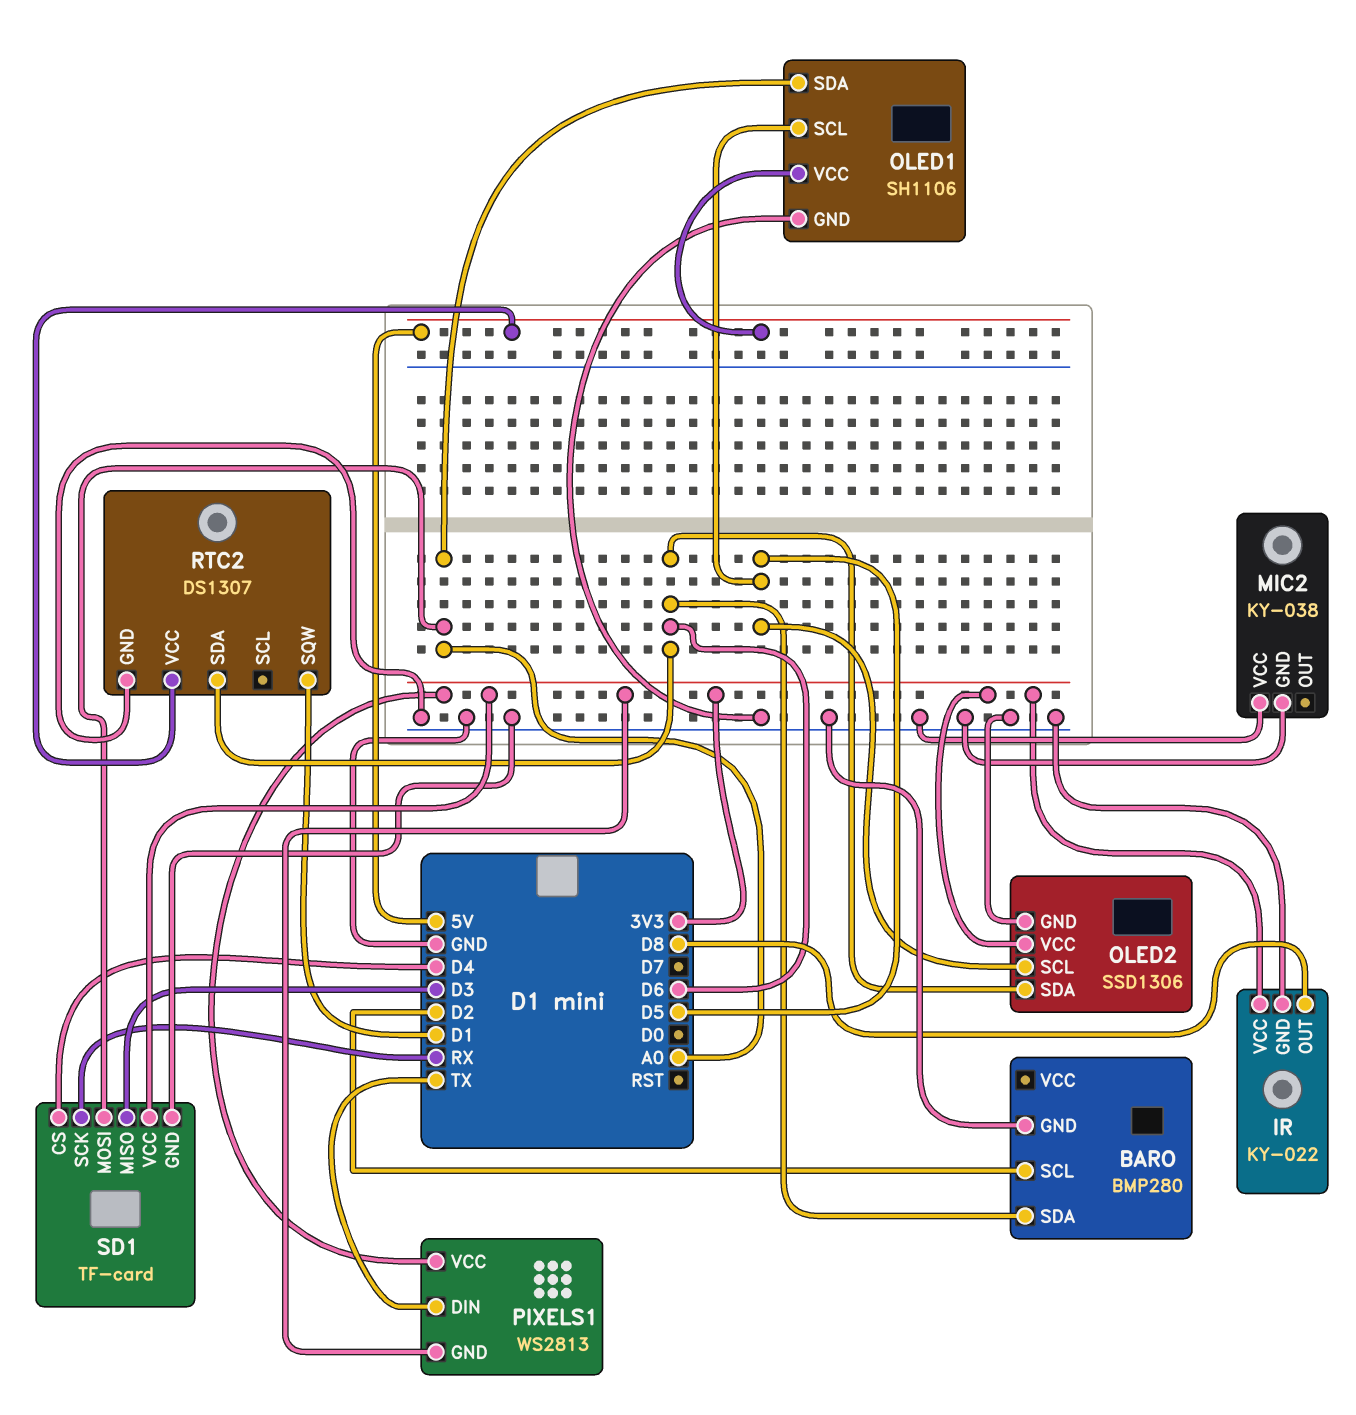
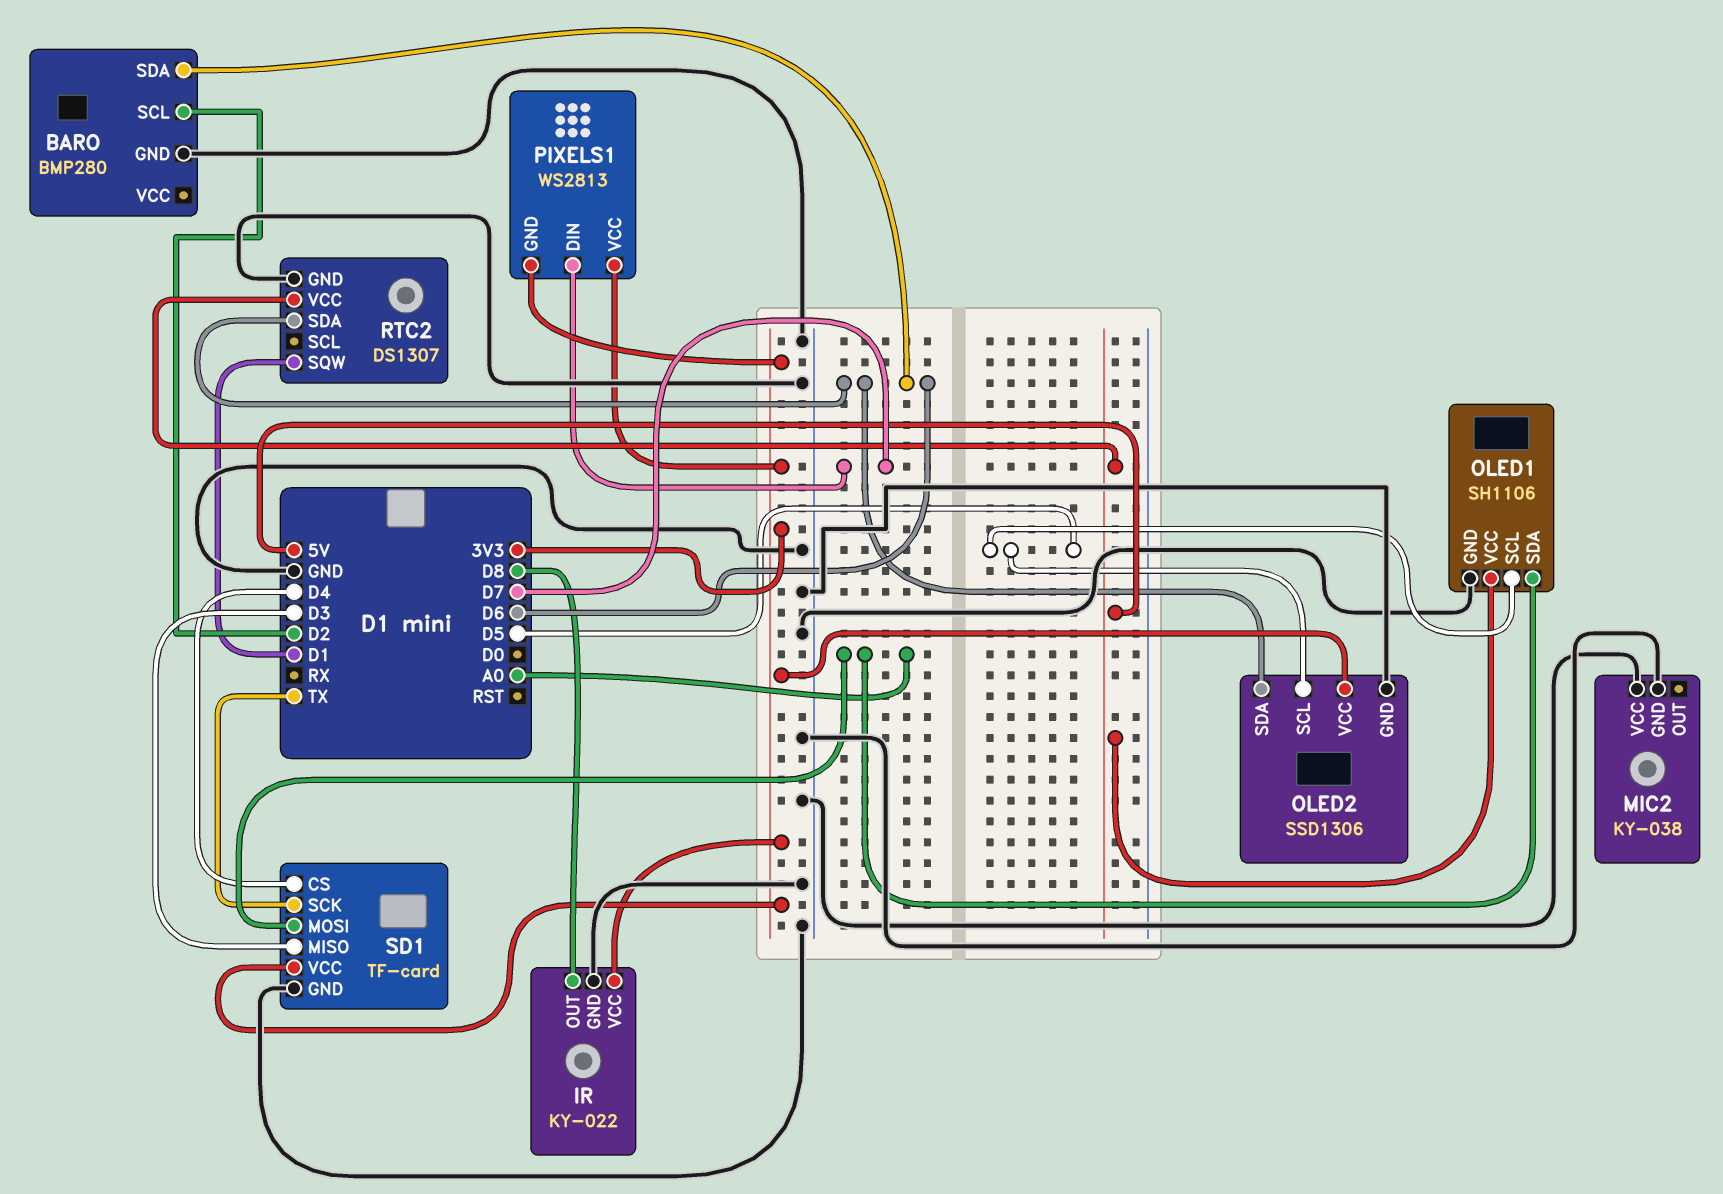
PIXELS1 pin DIN: TX -> D7
SD1 pin SCK: RX -> TX

